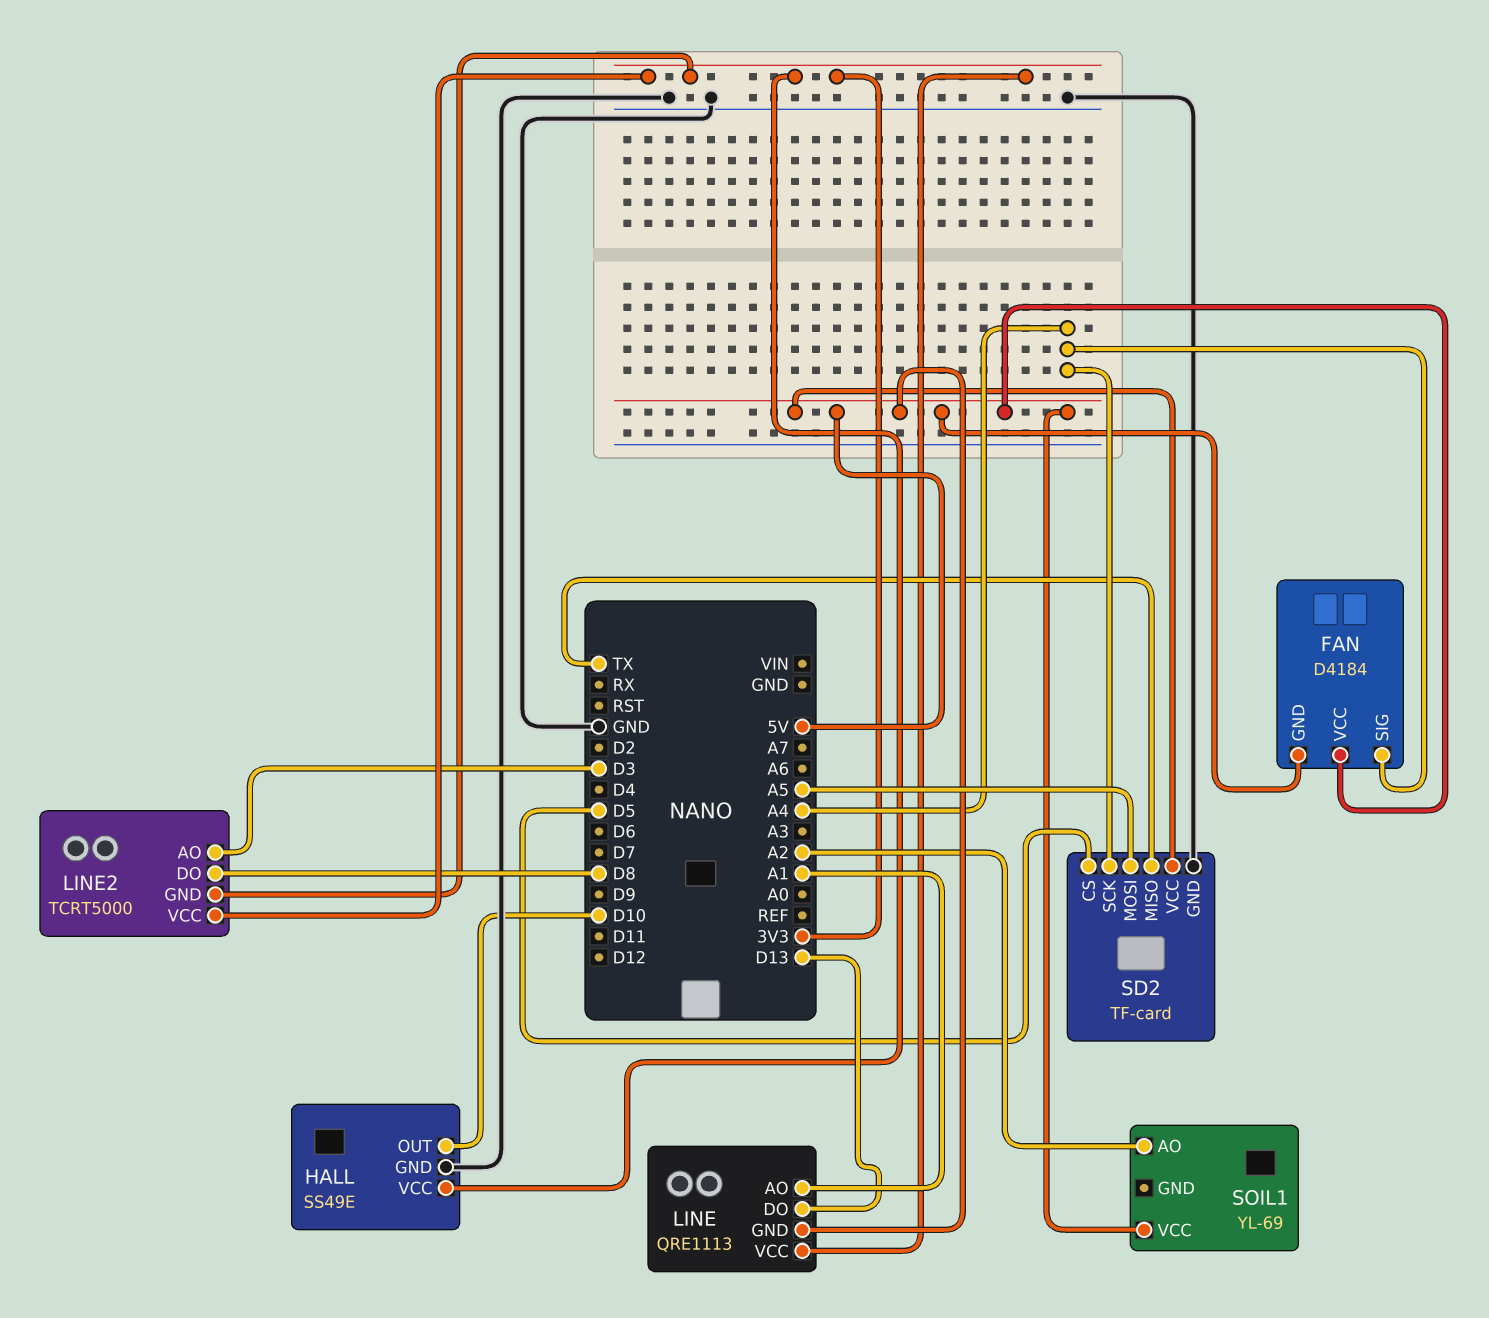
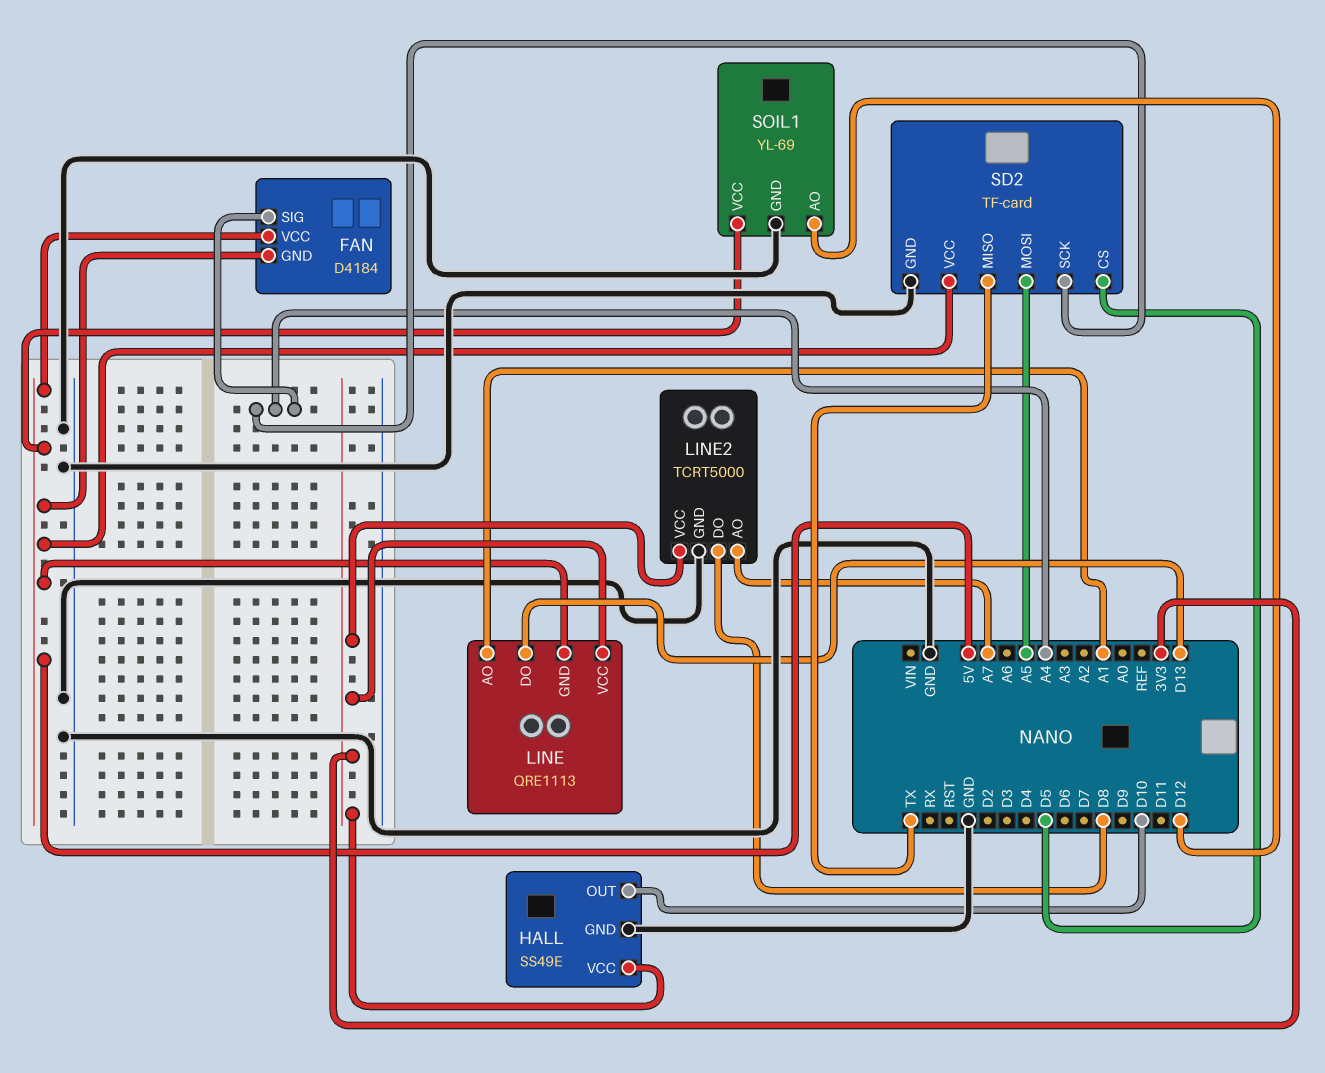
LINE2 pin AO: D3 -> A7
LINE2 pin GND: 3V3 -> GND
SOIL1 pin AO: A2 -> D12
SOIL1 pin GND: none -> GND

